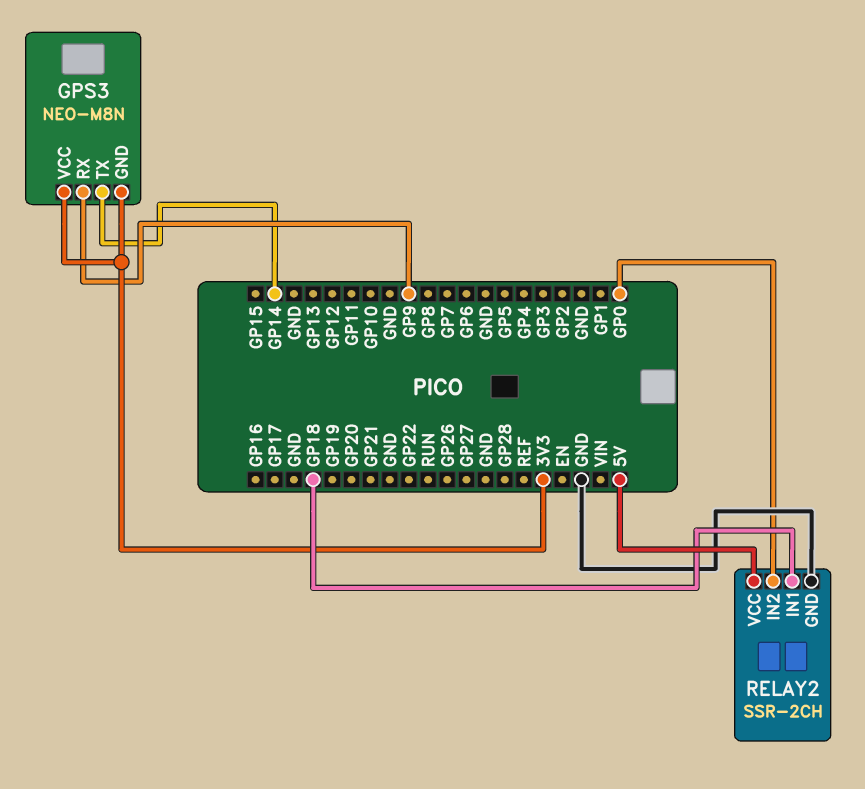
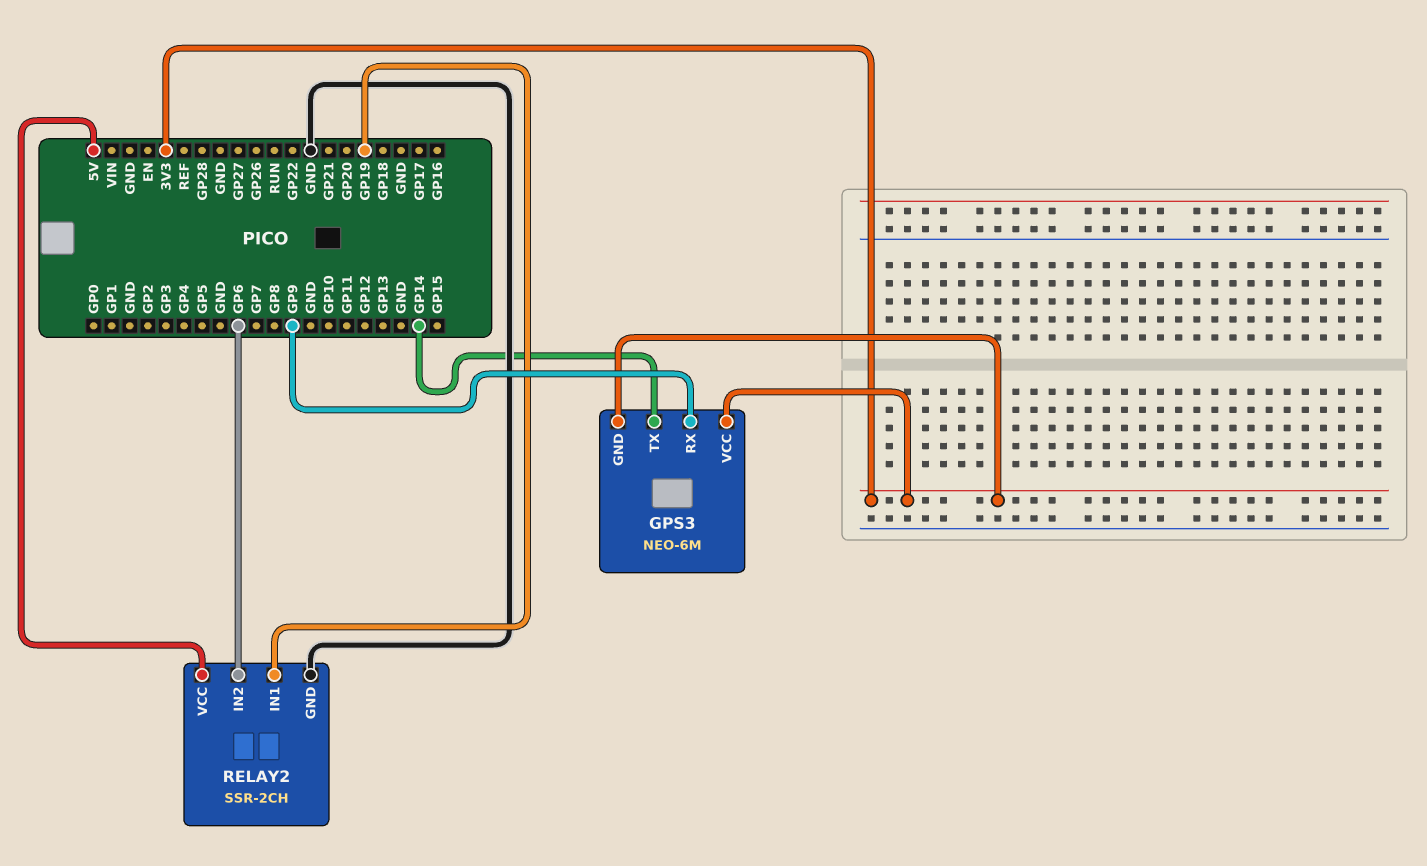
GPS3: NEO-M8N -> NEO-6M
RELAY2 pin IN1: GP18 -> GP19
RELAY2 pin IN2: GP0 -> GP6

